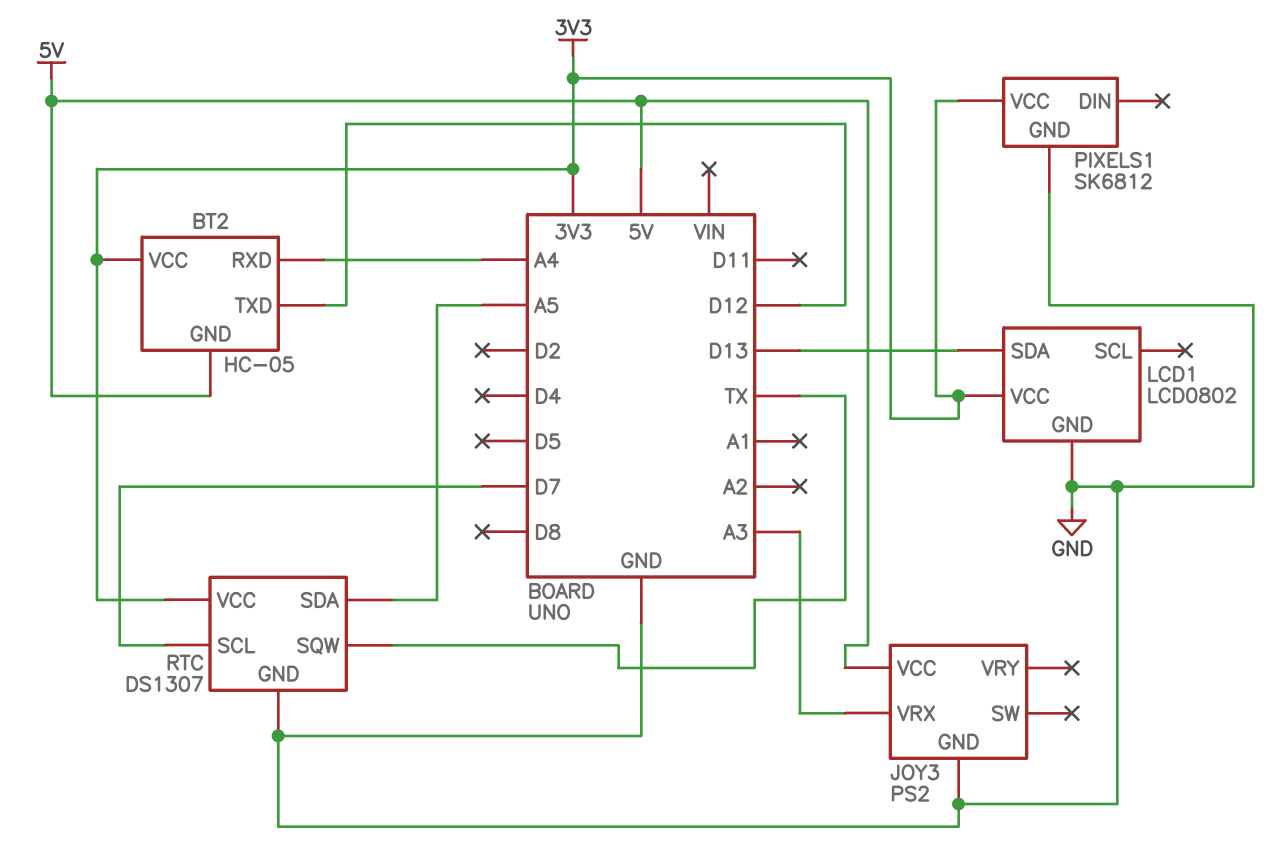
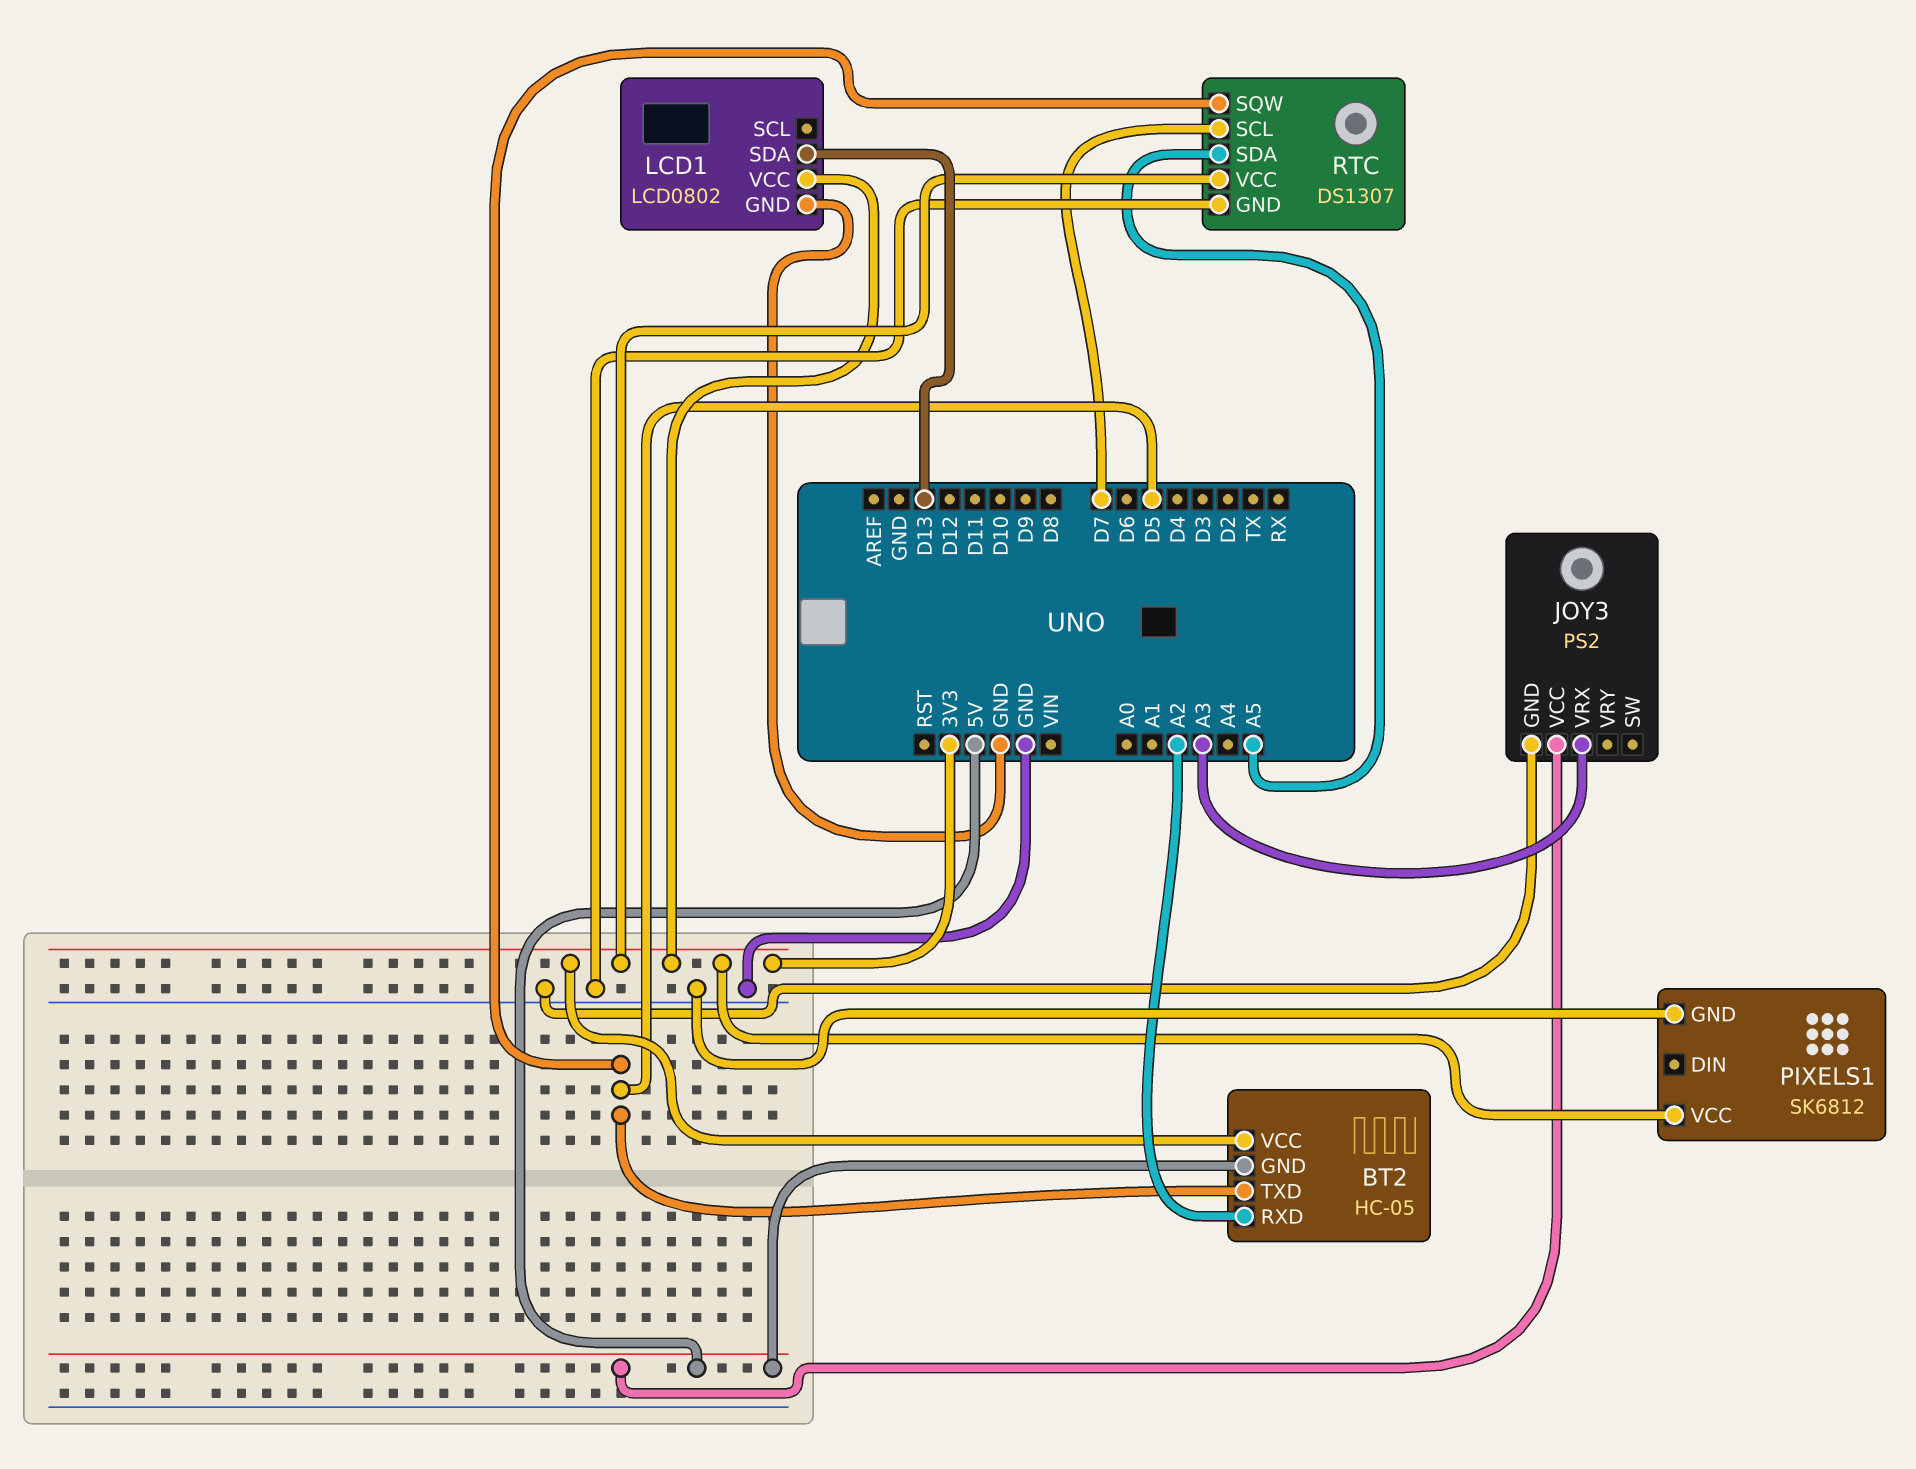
BT2 pin RXD: A4 -> A2
BT2 pin TXD: D12 -> D5
RTC pin SQW: TX -> D5

